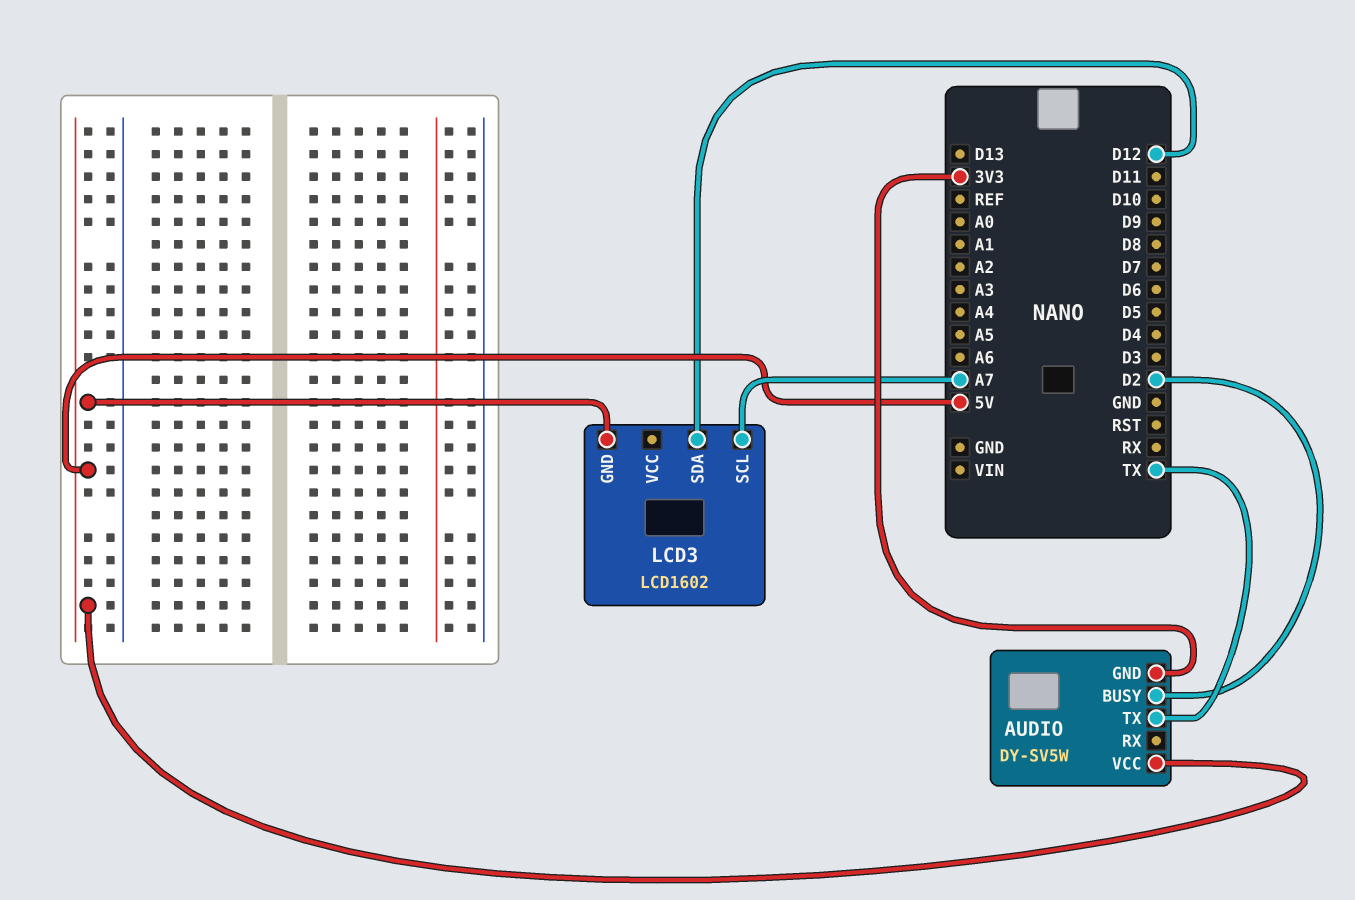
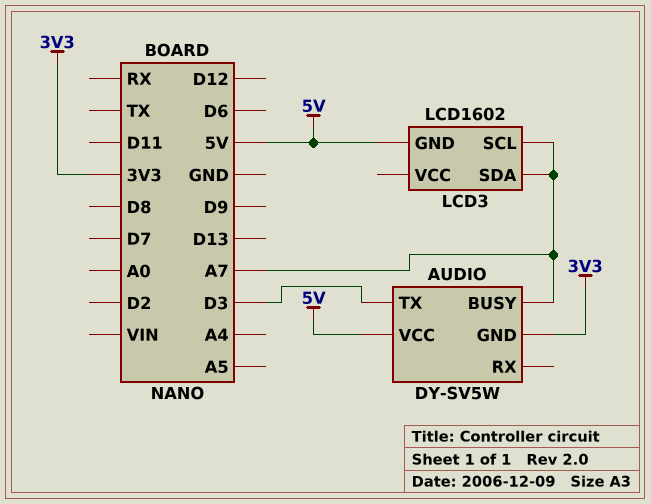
AUDIO pin BUSY: D2 -> A7
AUDIO pin TX: TX -> D3
LCD3 pin SDA: D12 -> A7

